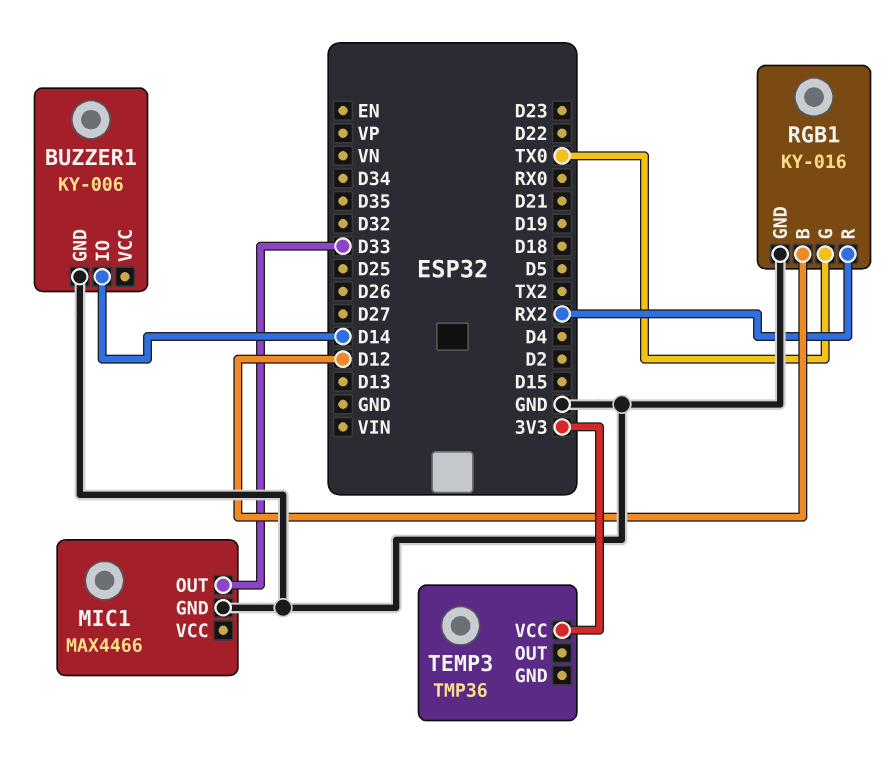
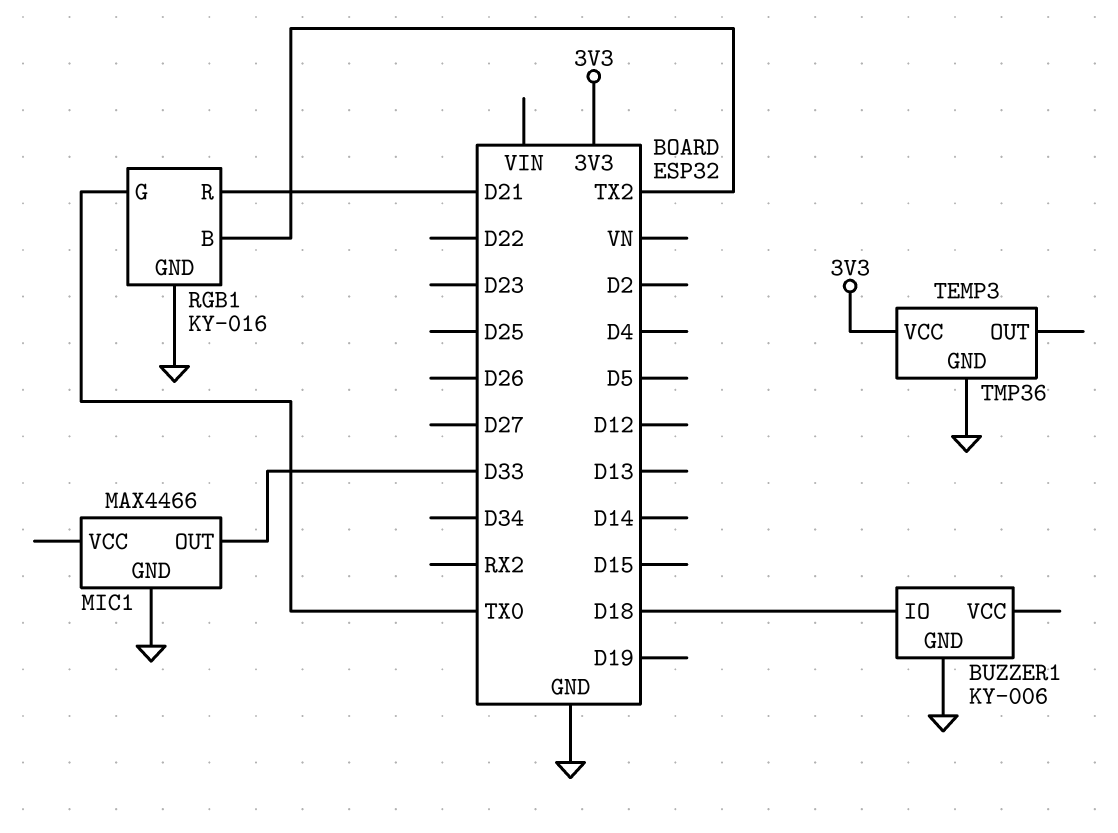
BUZZER1 pin IO: D14 -> D18
RGB1 pin B: D12 -> TX2
RGB1 pin R: RX2 -> D21
TEMP3 pin GND: none -> GND

